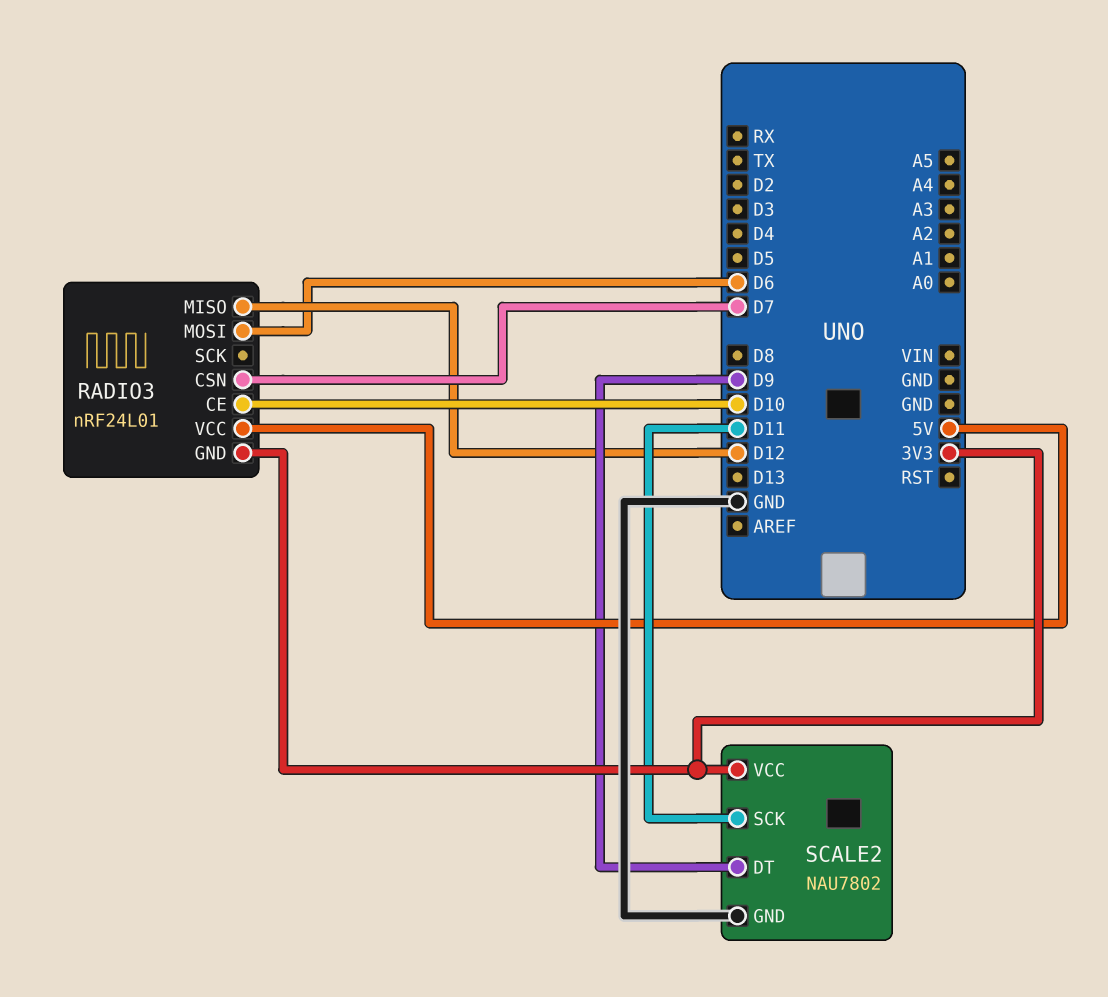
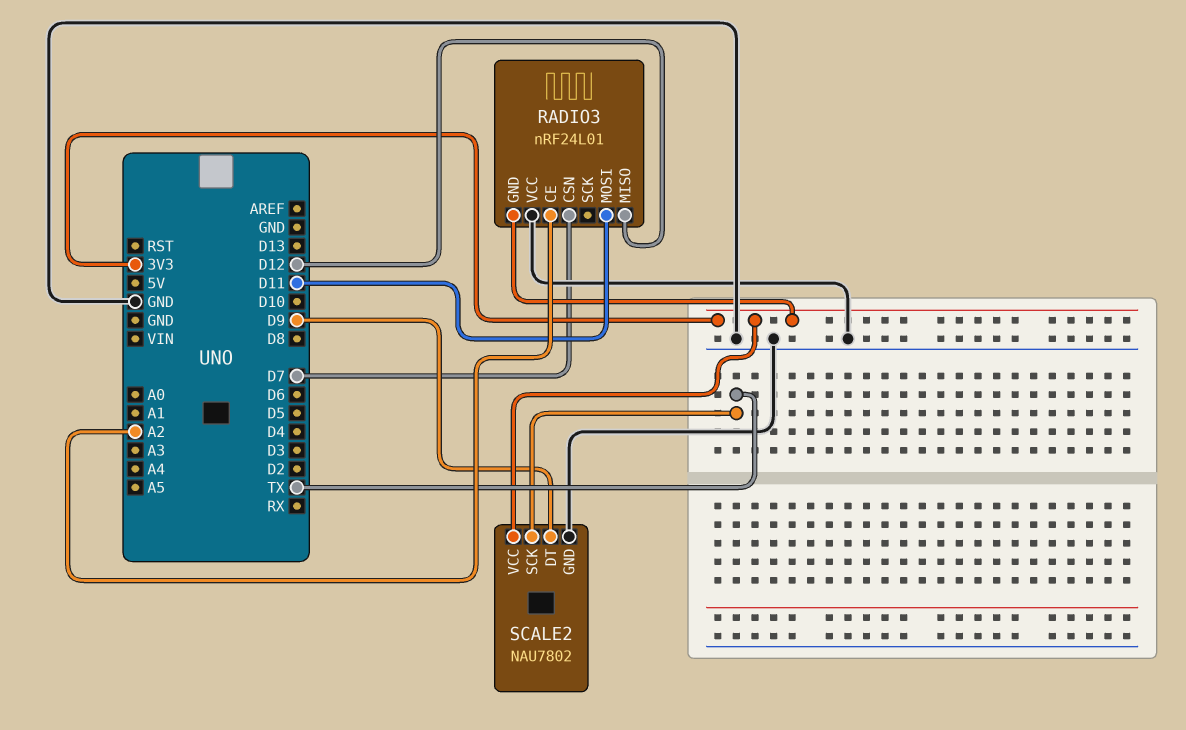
RADIO3 pin CE: D10 -> A2
RADIO3 pin MOSI: D6 -> D11
RADIO3 pin VCC: 5V -> GND
SCALE2 pin SCK: D11 -> TX

